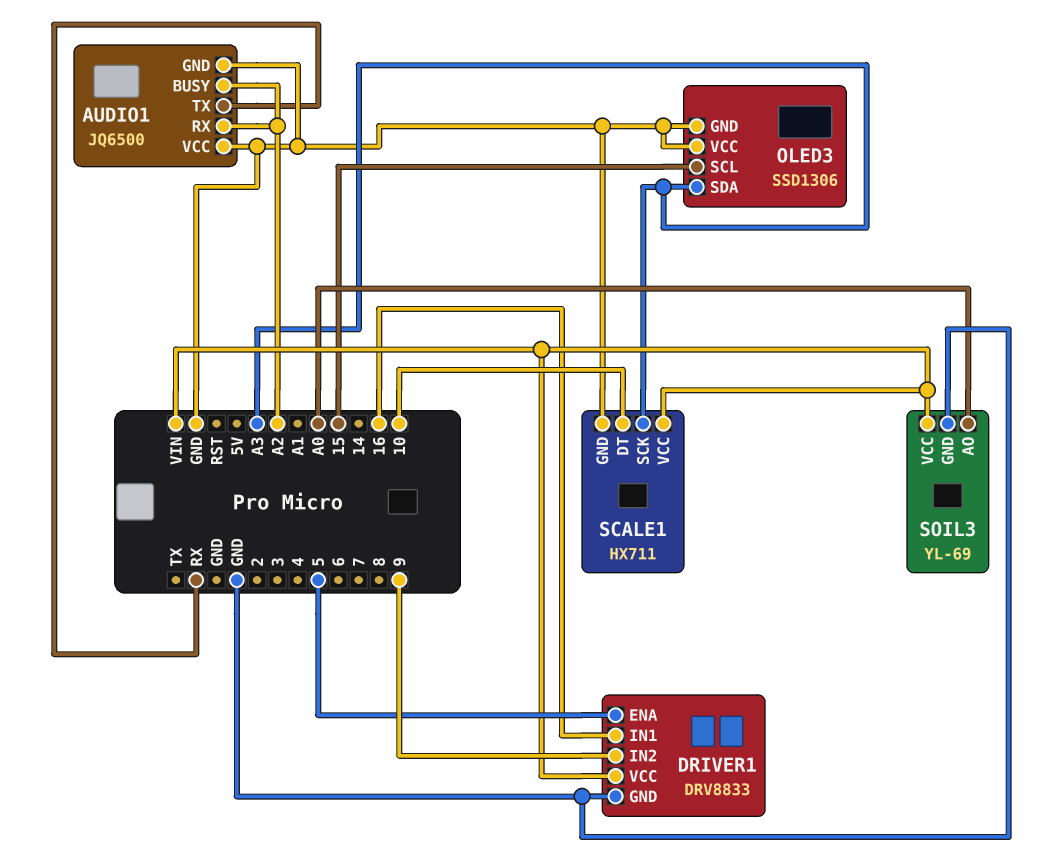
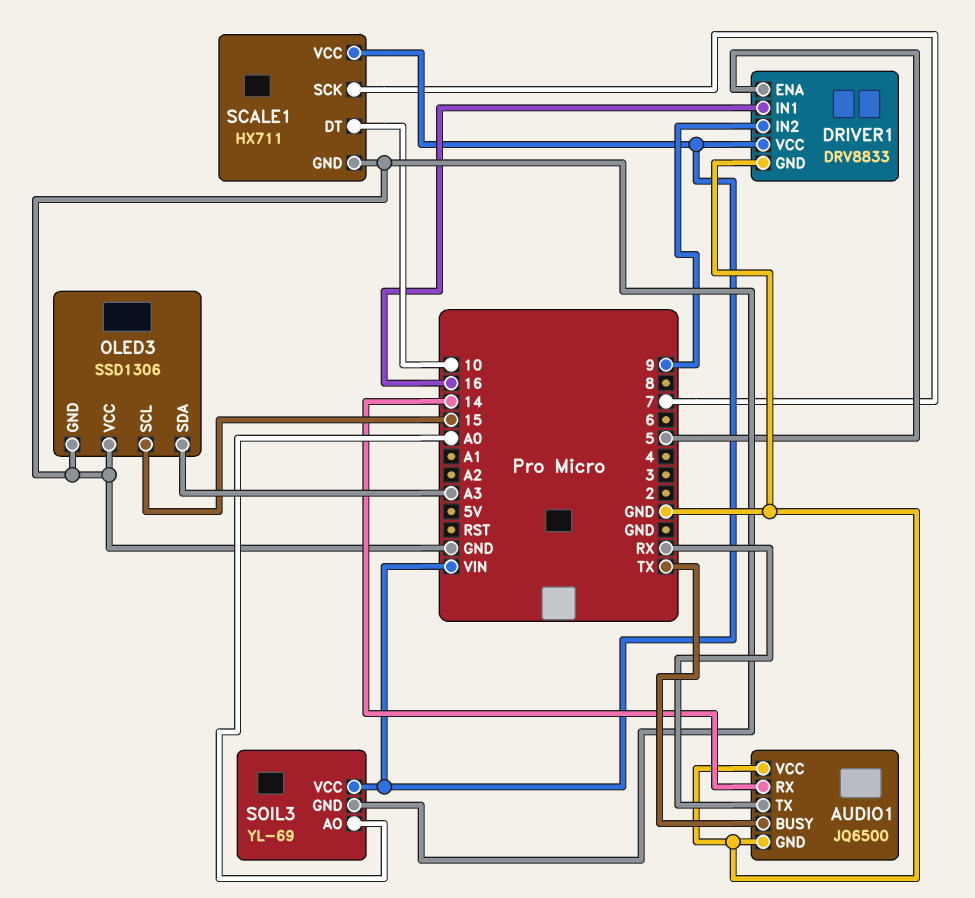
AUDIO1 pin BUSY: A2 -> TX
AUDIO1 pin RX: A2 -> 14
SCALE1 pin SCK: A3 -> 7

